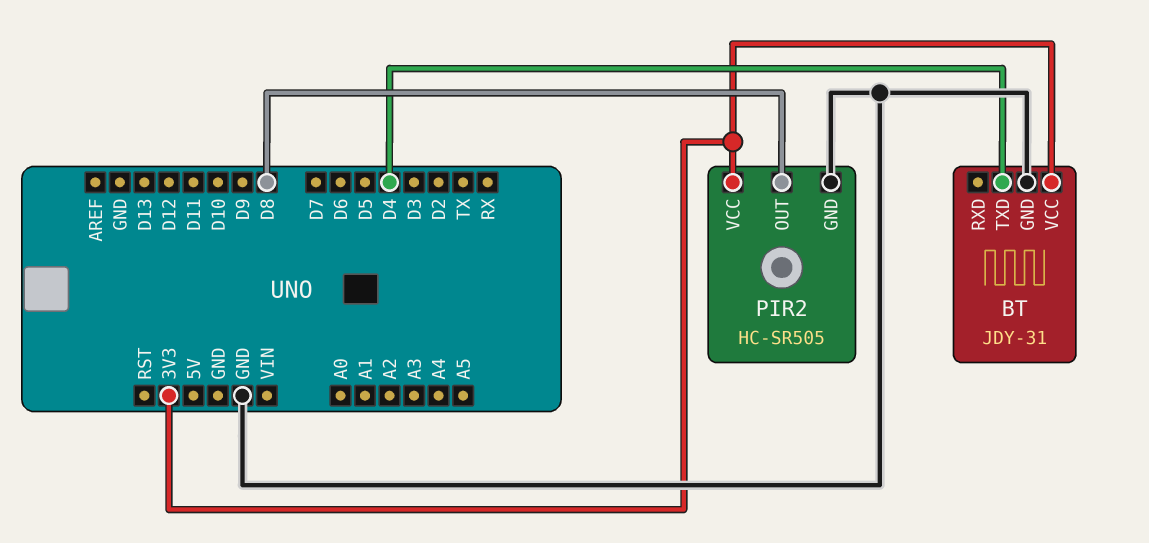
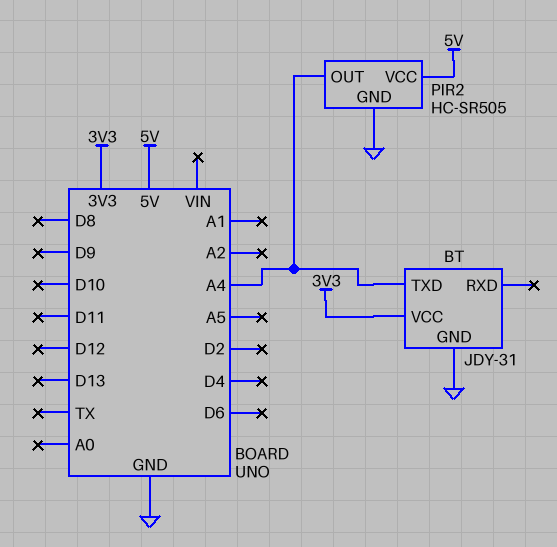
BT pin TXD: D4 -> A4
PIR2 pin OUT: D8 -> A4
PIR2 pin VCC: 3V3 -> 5V

